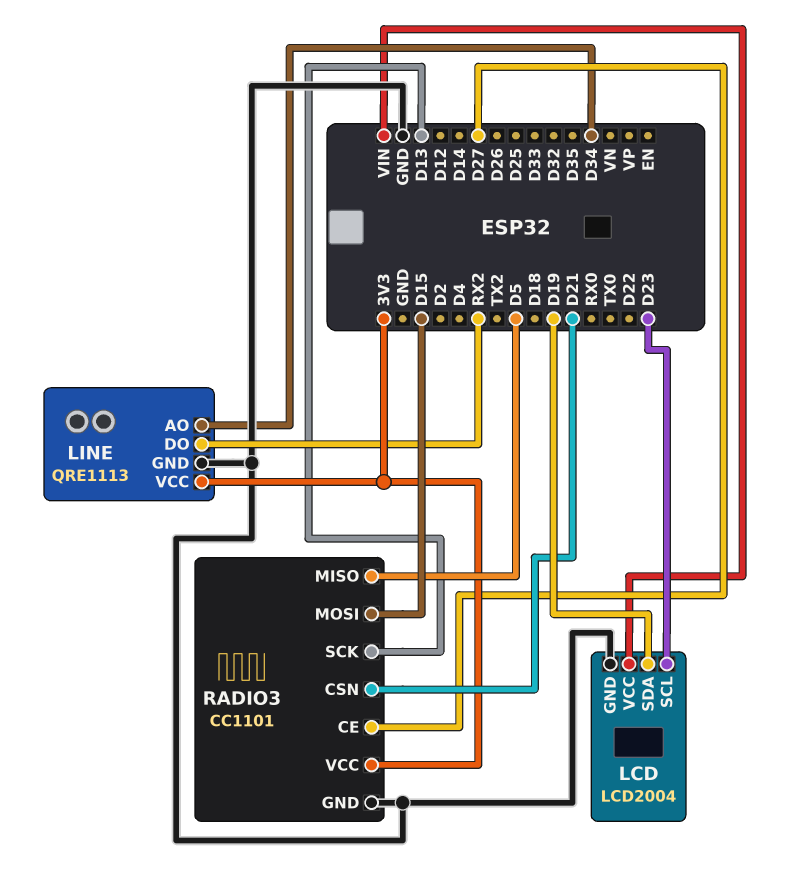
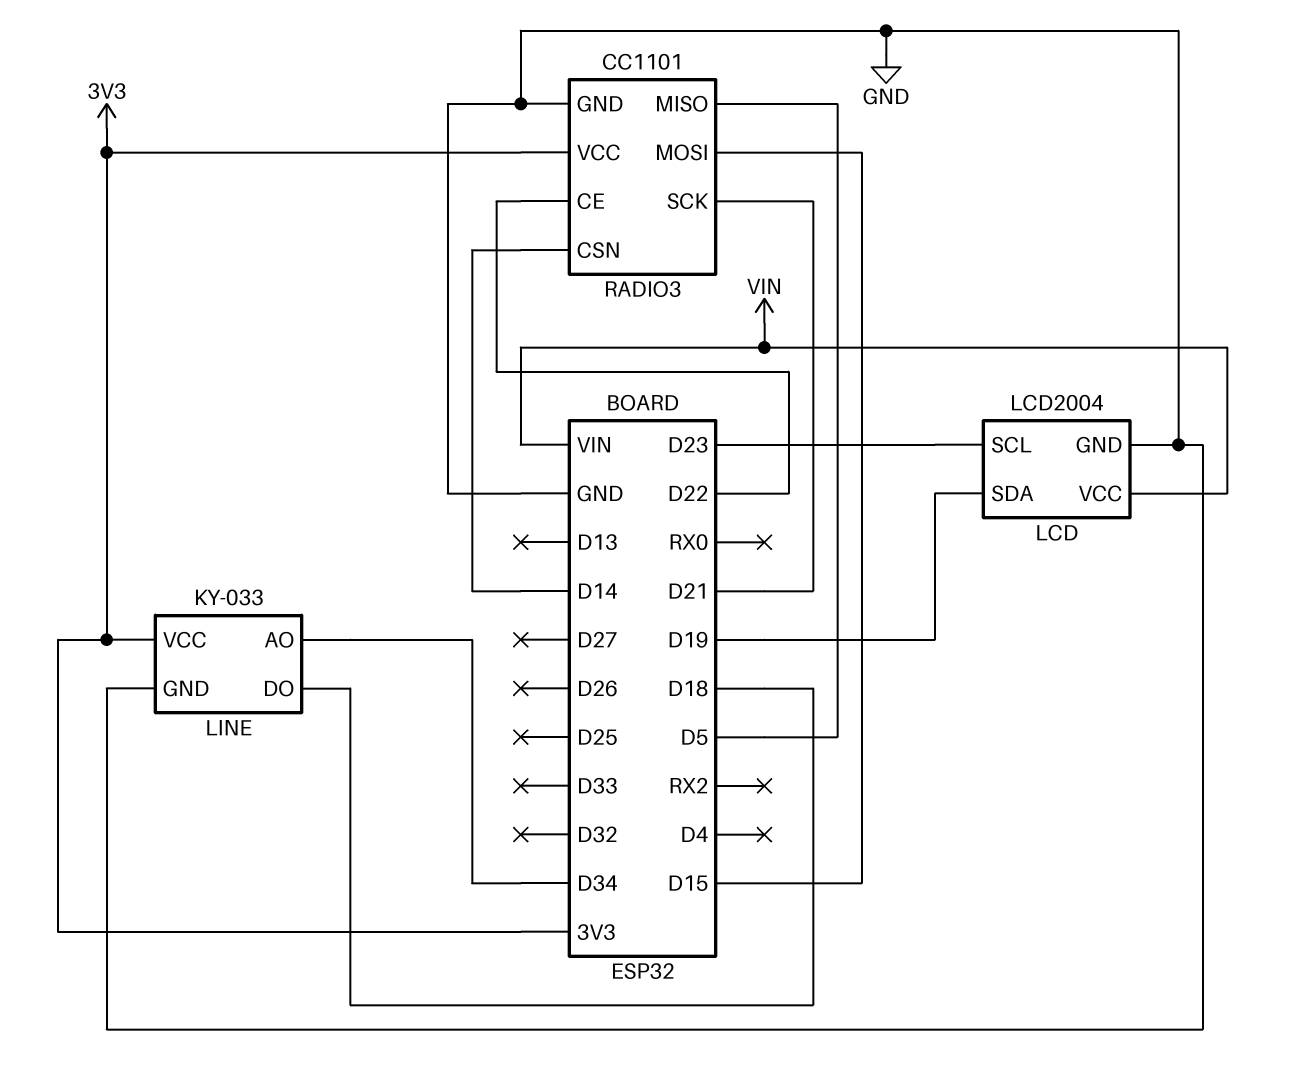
LINE: QRE1113 -> KY-033
LINE pin DO: RX2 -> D18
RADIO3 pin CE: D27 -> D22
RADIO3 pin CSN: D21 -> D14
RADIO3 pin SCK: D13 -> D21

